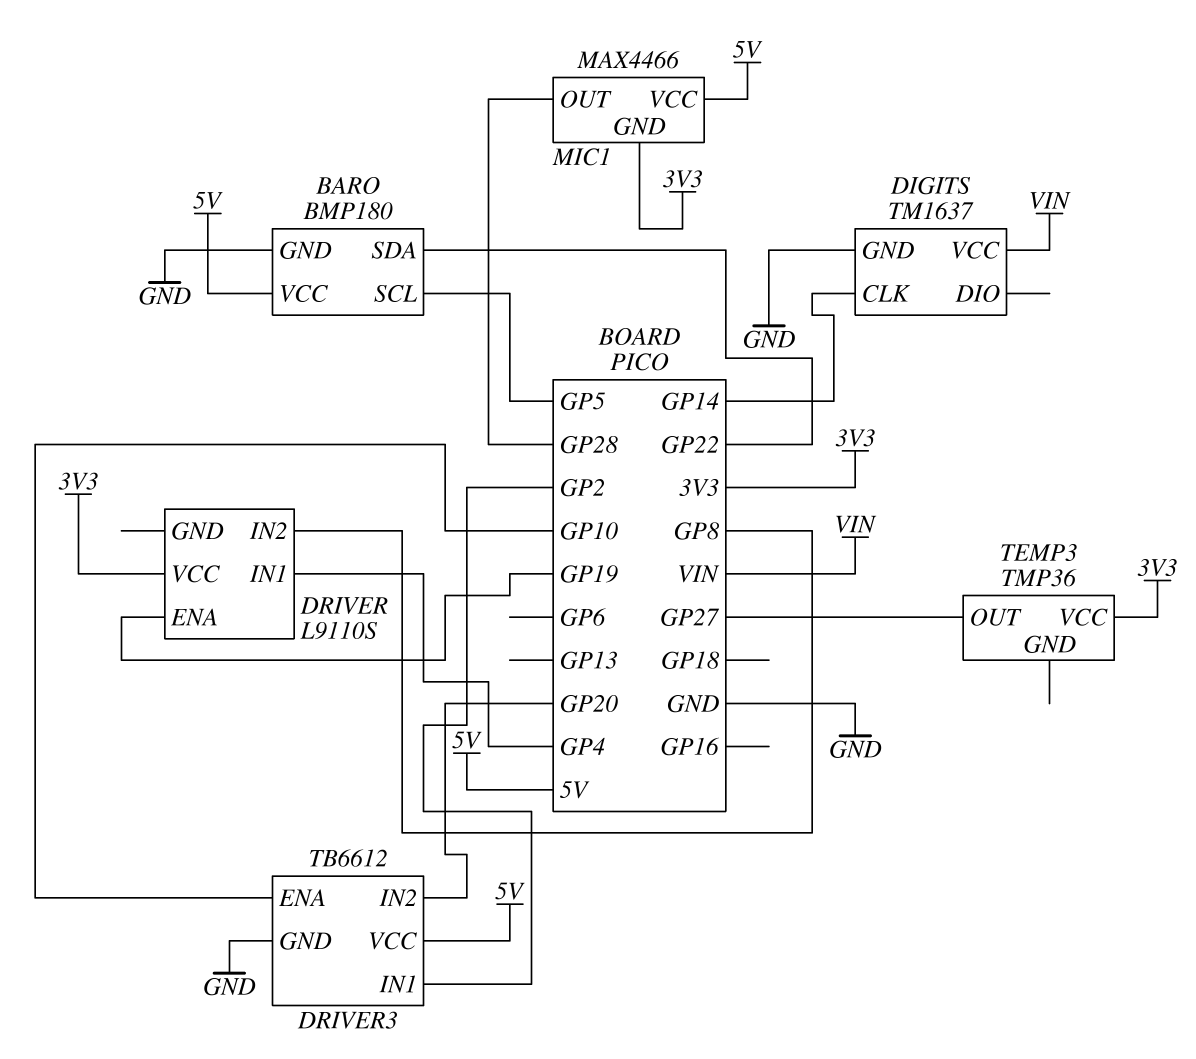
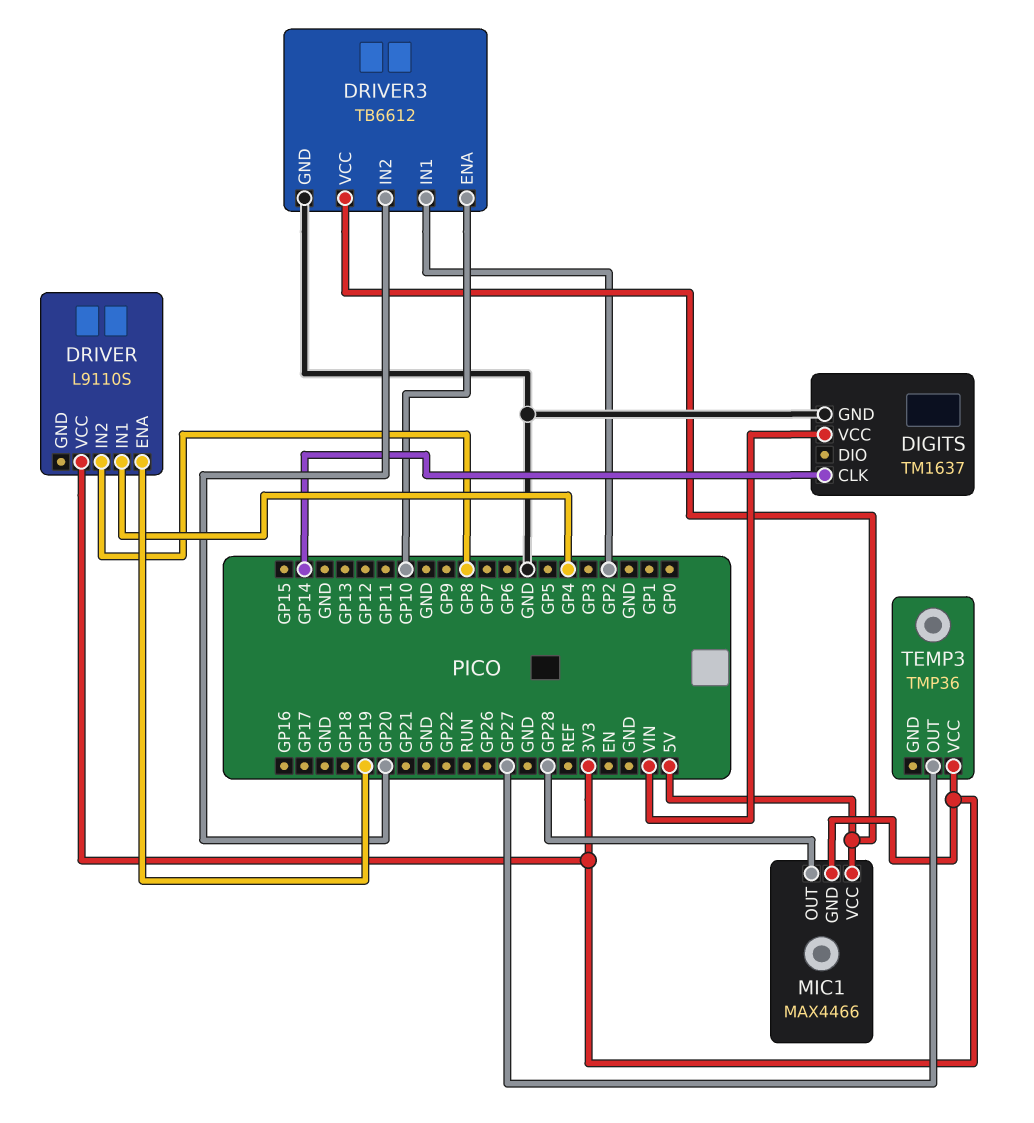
BARO: BMP180 -> none
BARO pin GND: GND -> none
BARO pin SCL: GP5 -> none
BARO pin SDA: GP22 -> none
BARO pin VCC: 5V -> none

